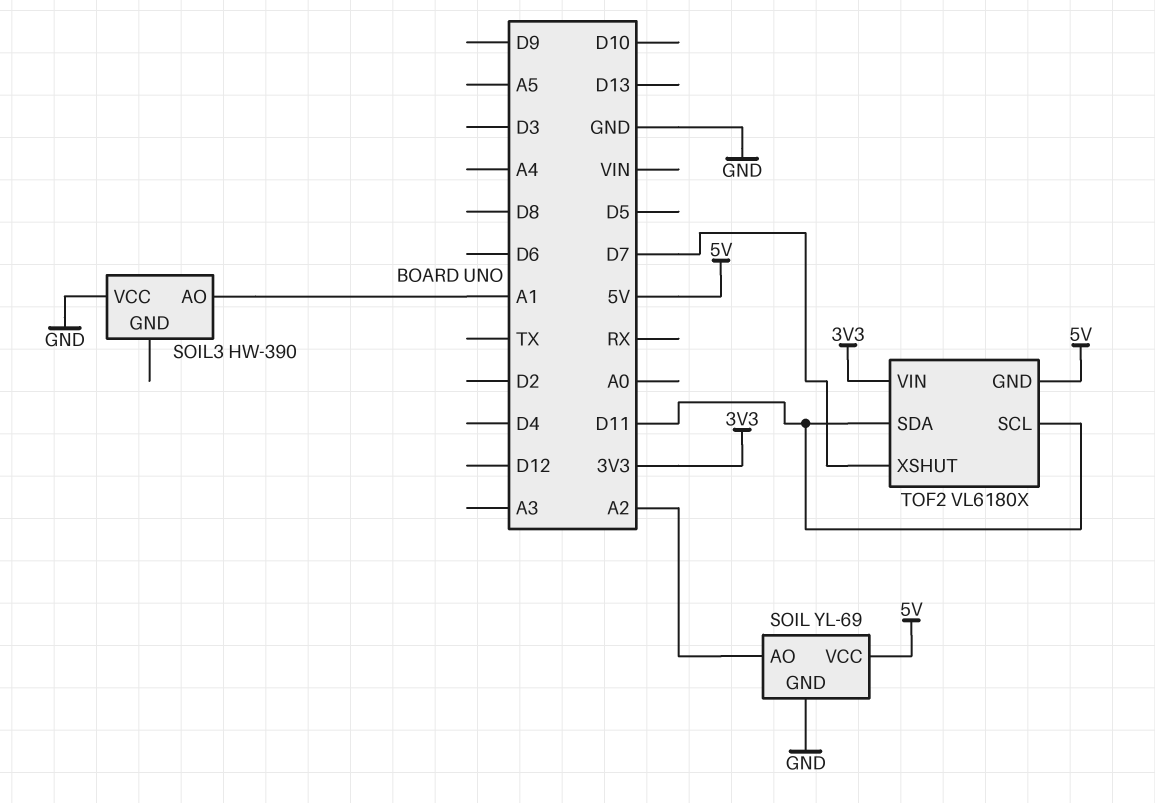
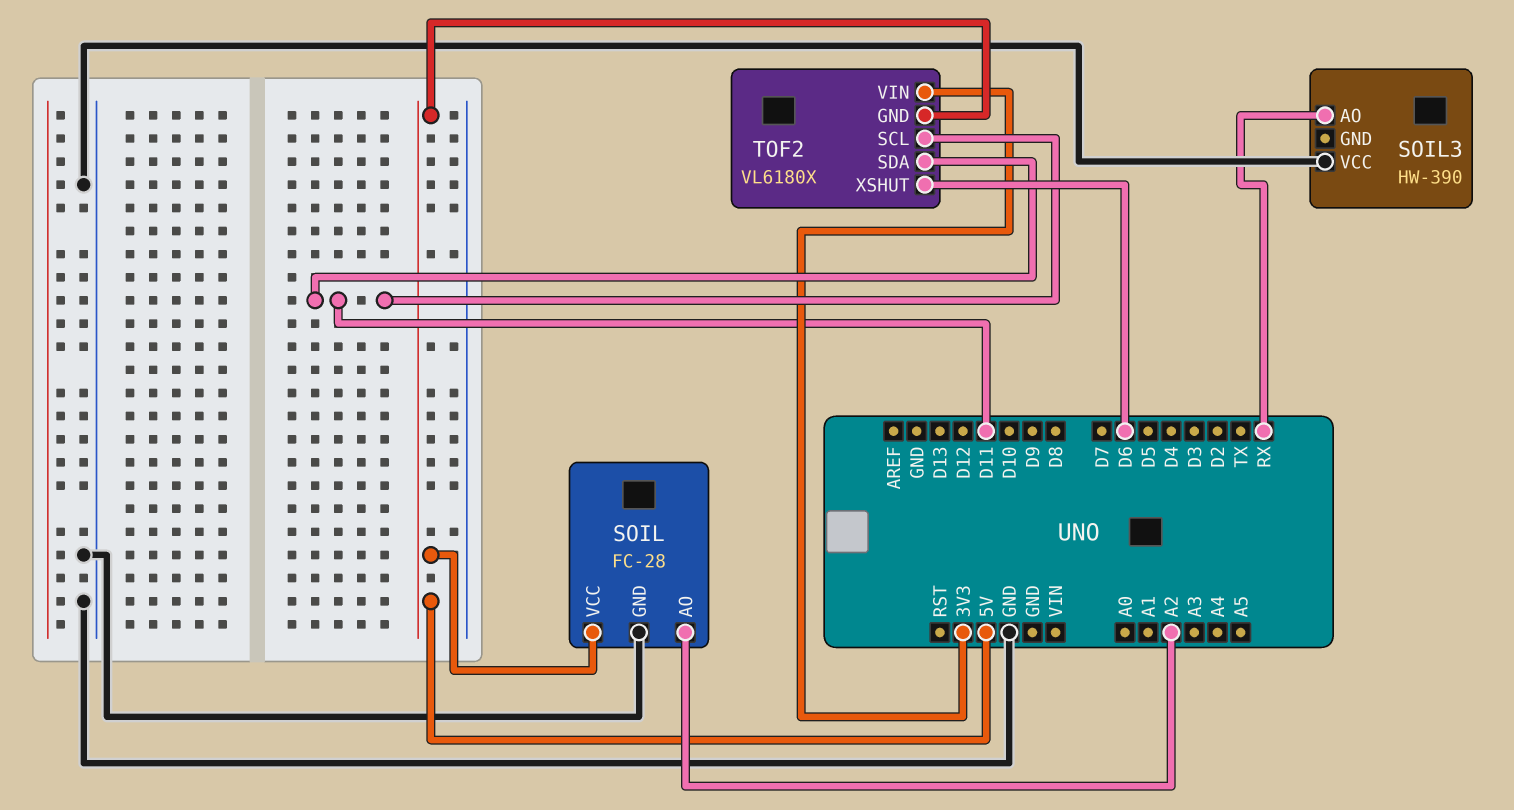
SOIL: YL-69 -> FC-28
SOIL3 pin AO: A1 -> RX
TOF2 pin XSHUT: D7 -> D6

